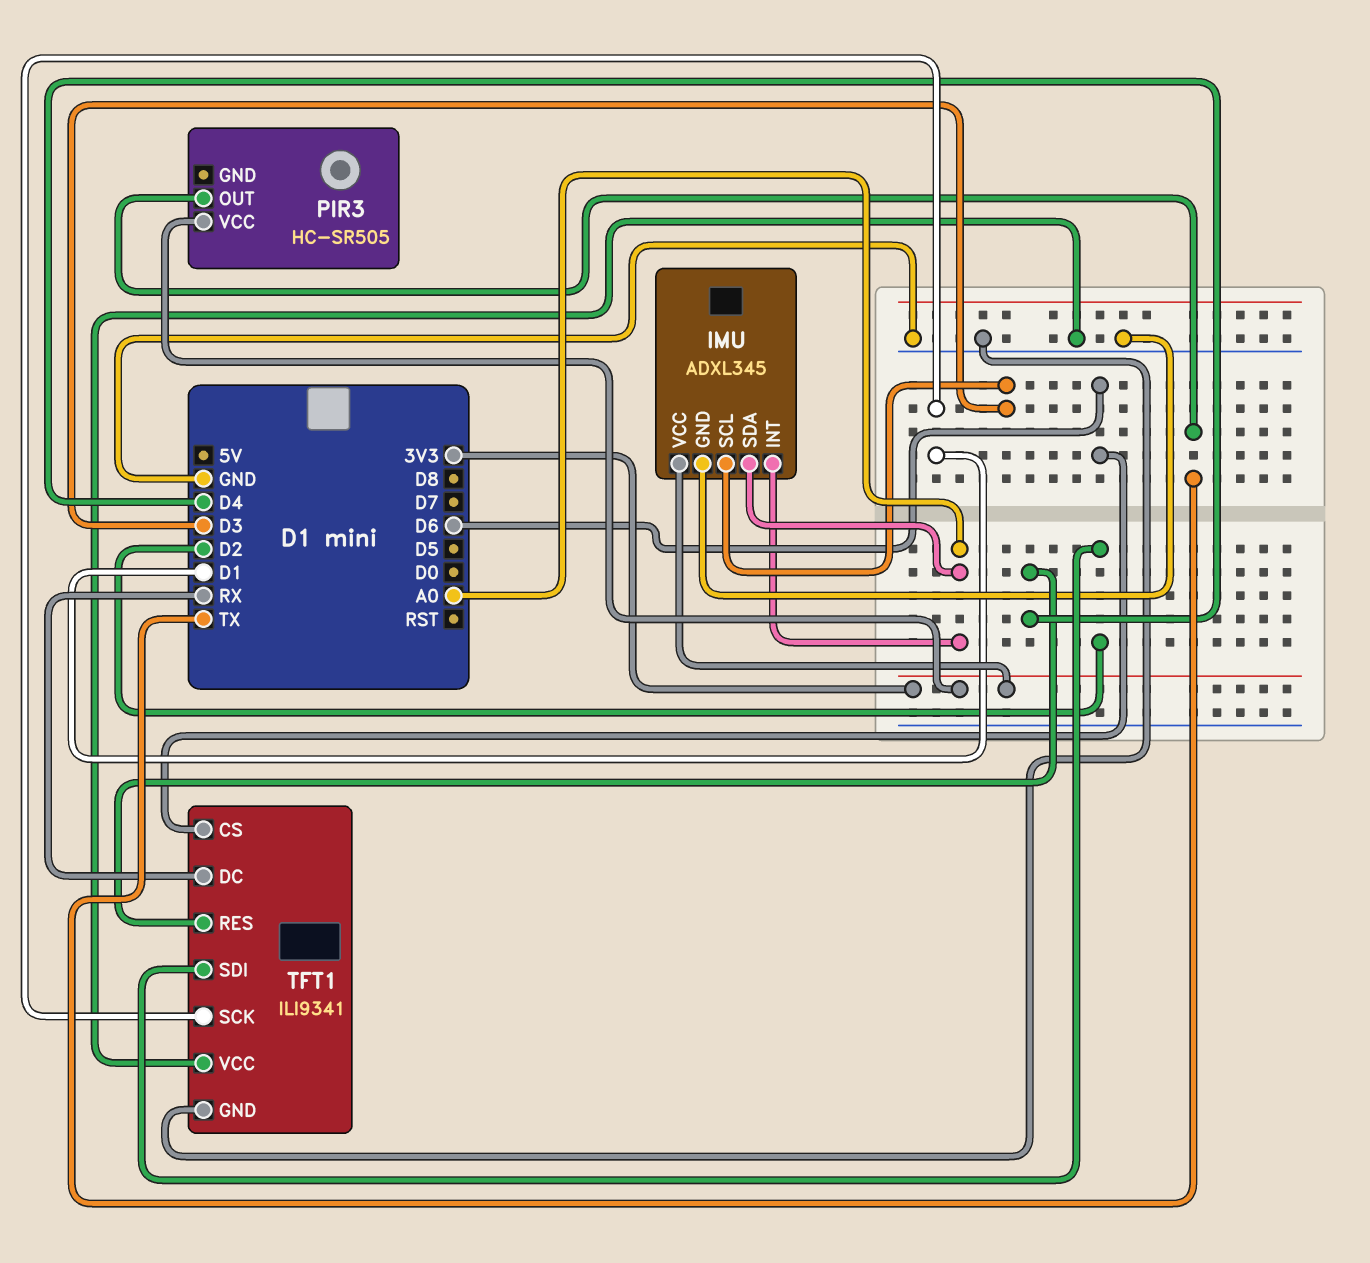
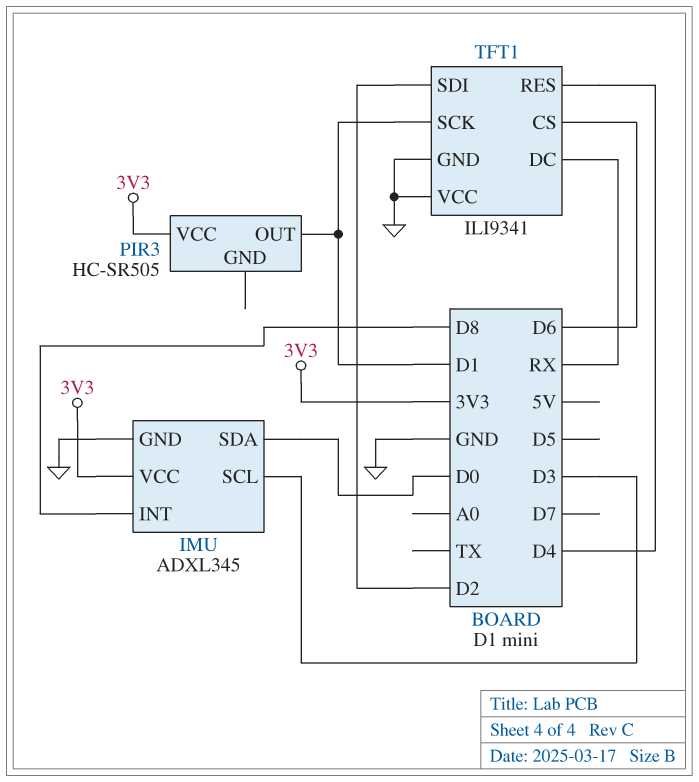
IMU pin INT: A0 -> D8
IMU pin SDA: A0 -> D0
PIR3 pin OUT: TX -> D1

